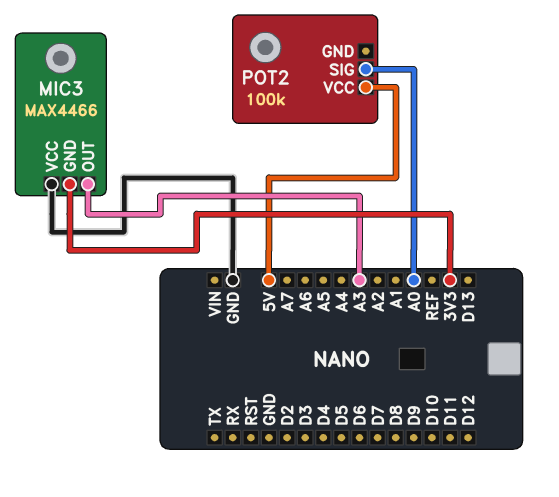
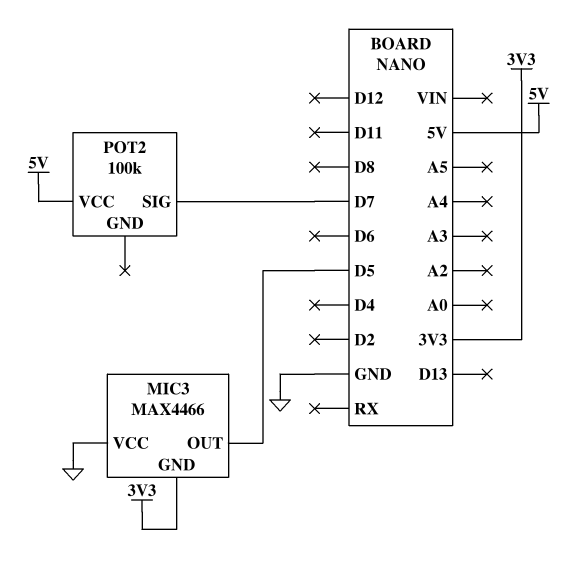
MIC3 pin OUT: A3 -> D5
POT2 pin SIG: A0 -> D7

